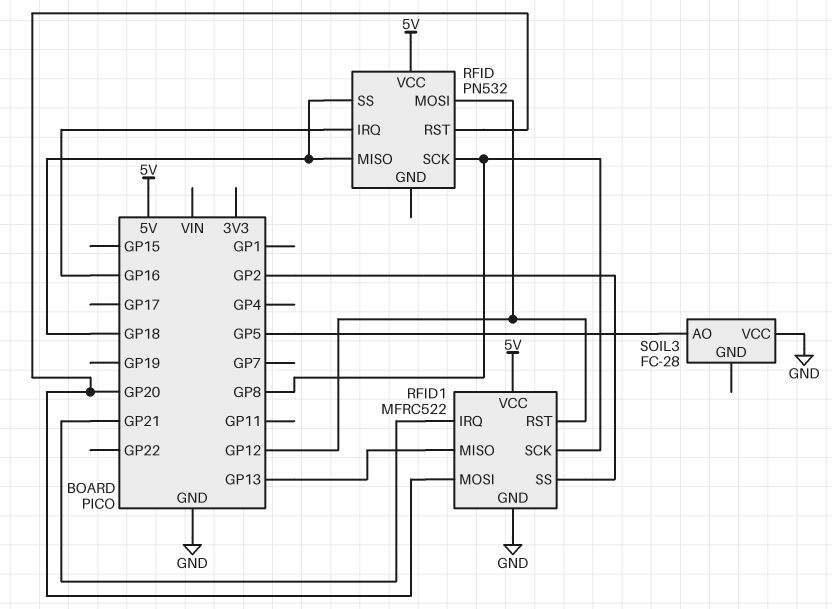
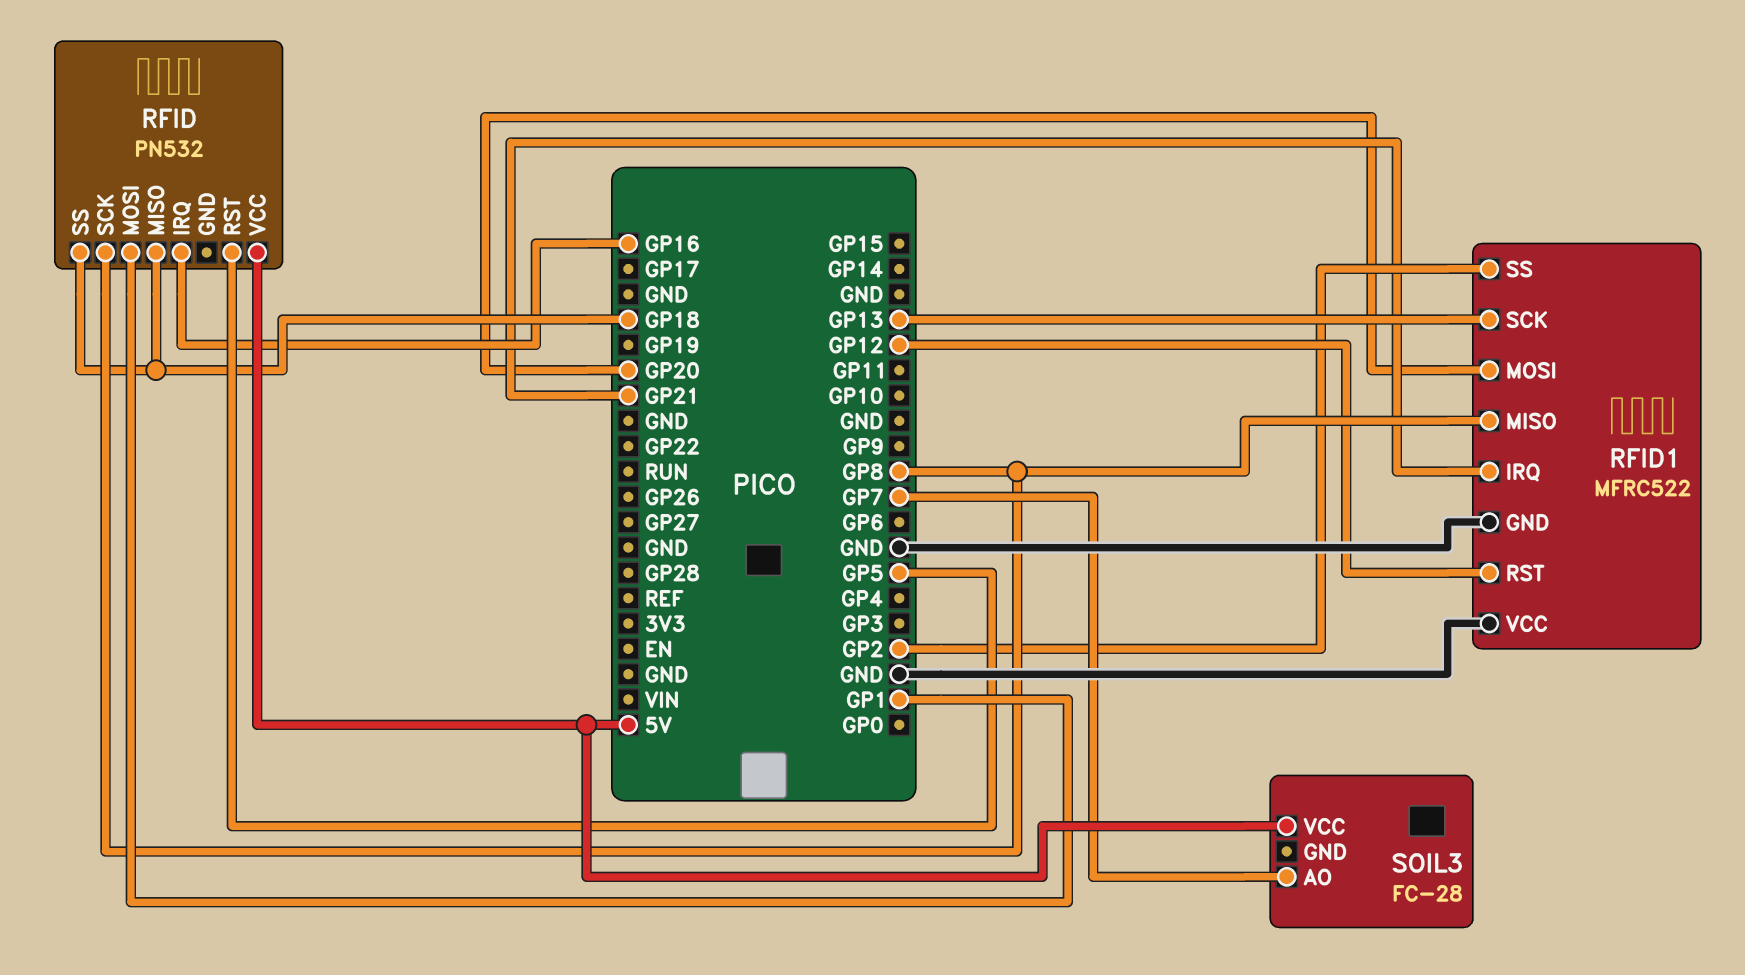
RFID pin MOSI: GP12 -> GP1
RFID pin RST: GP20 -> GP5
RFID1 pin MISO: GP13 -> GP8
RFID1 pin SCK: GP8 -> GP13
RFID1 pin VCC: 5V -> GND
SOIL3 pin AO: GP5 -> GP7
SOIL3 pin VCC: GND -> 5V

